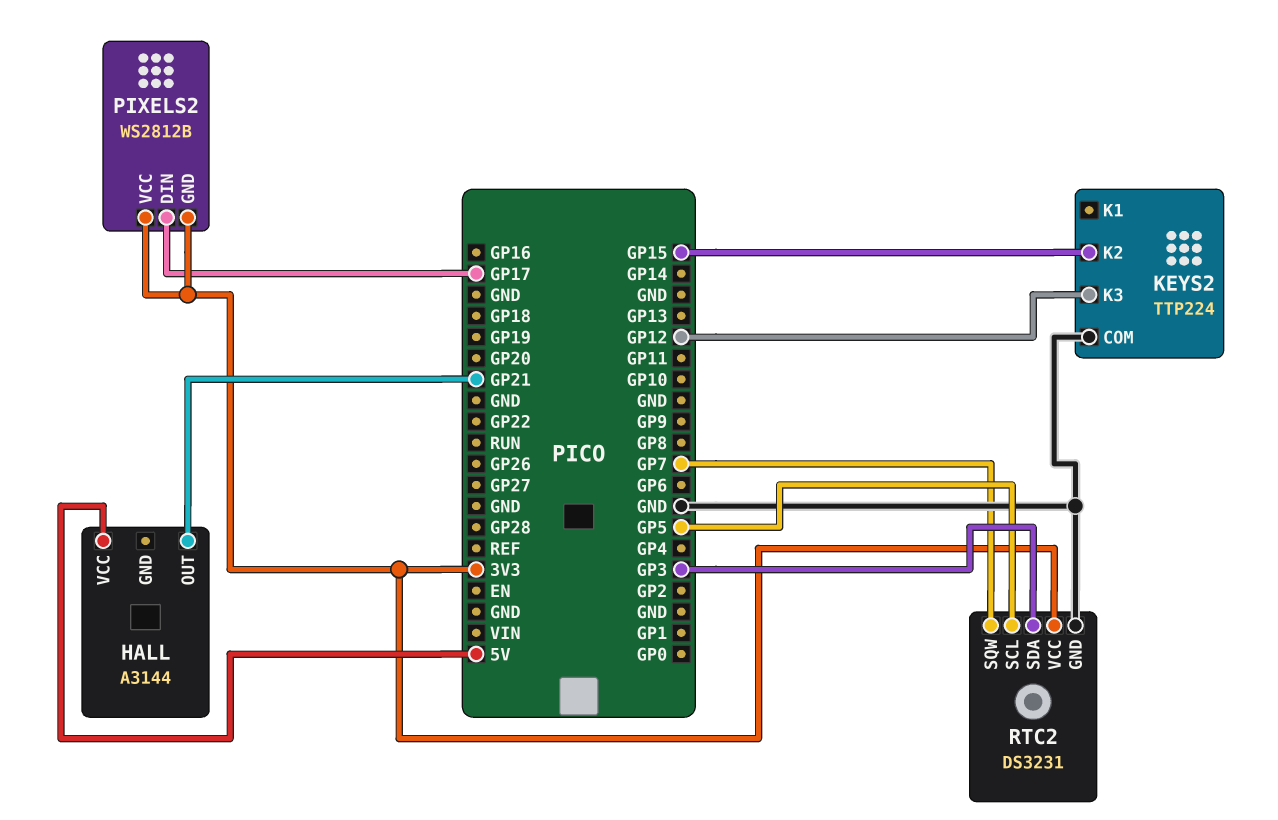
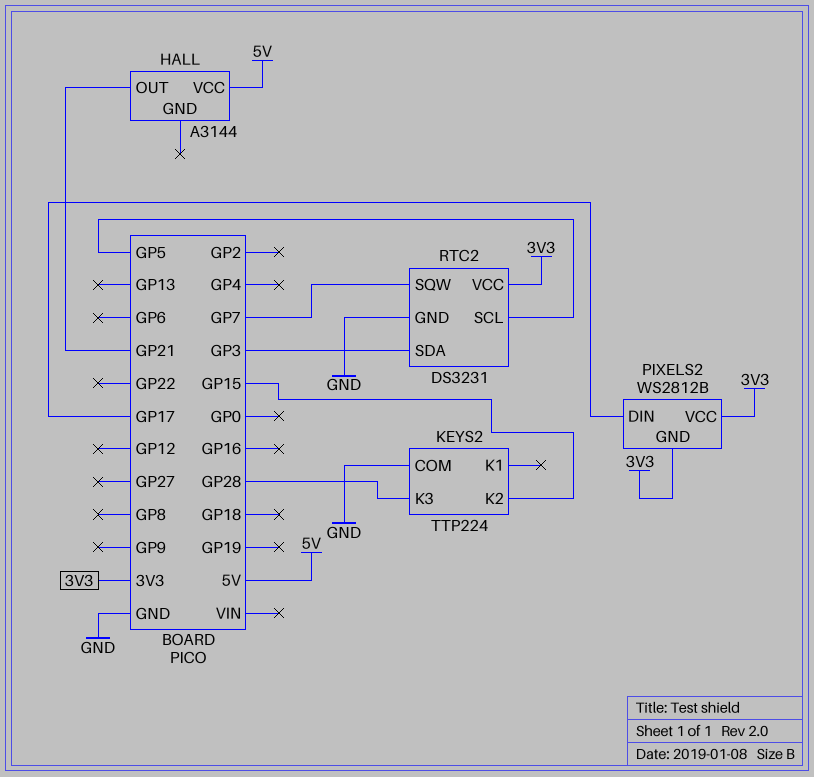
KEYS2 pin K3: GP12 -> GP28

